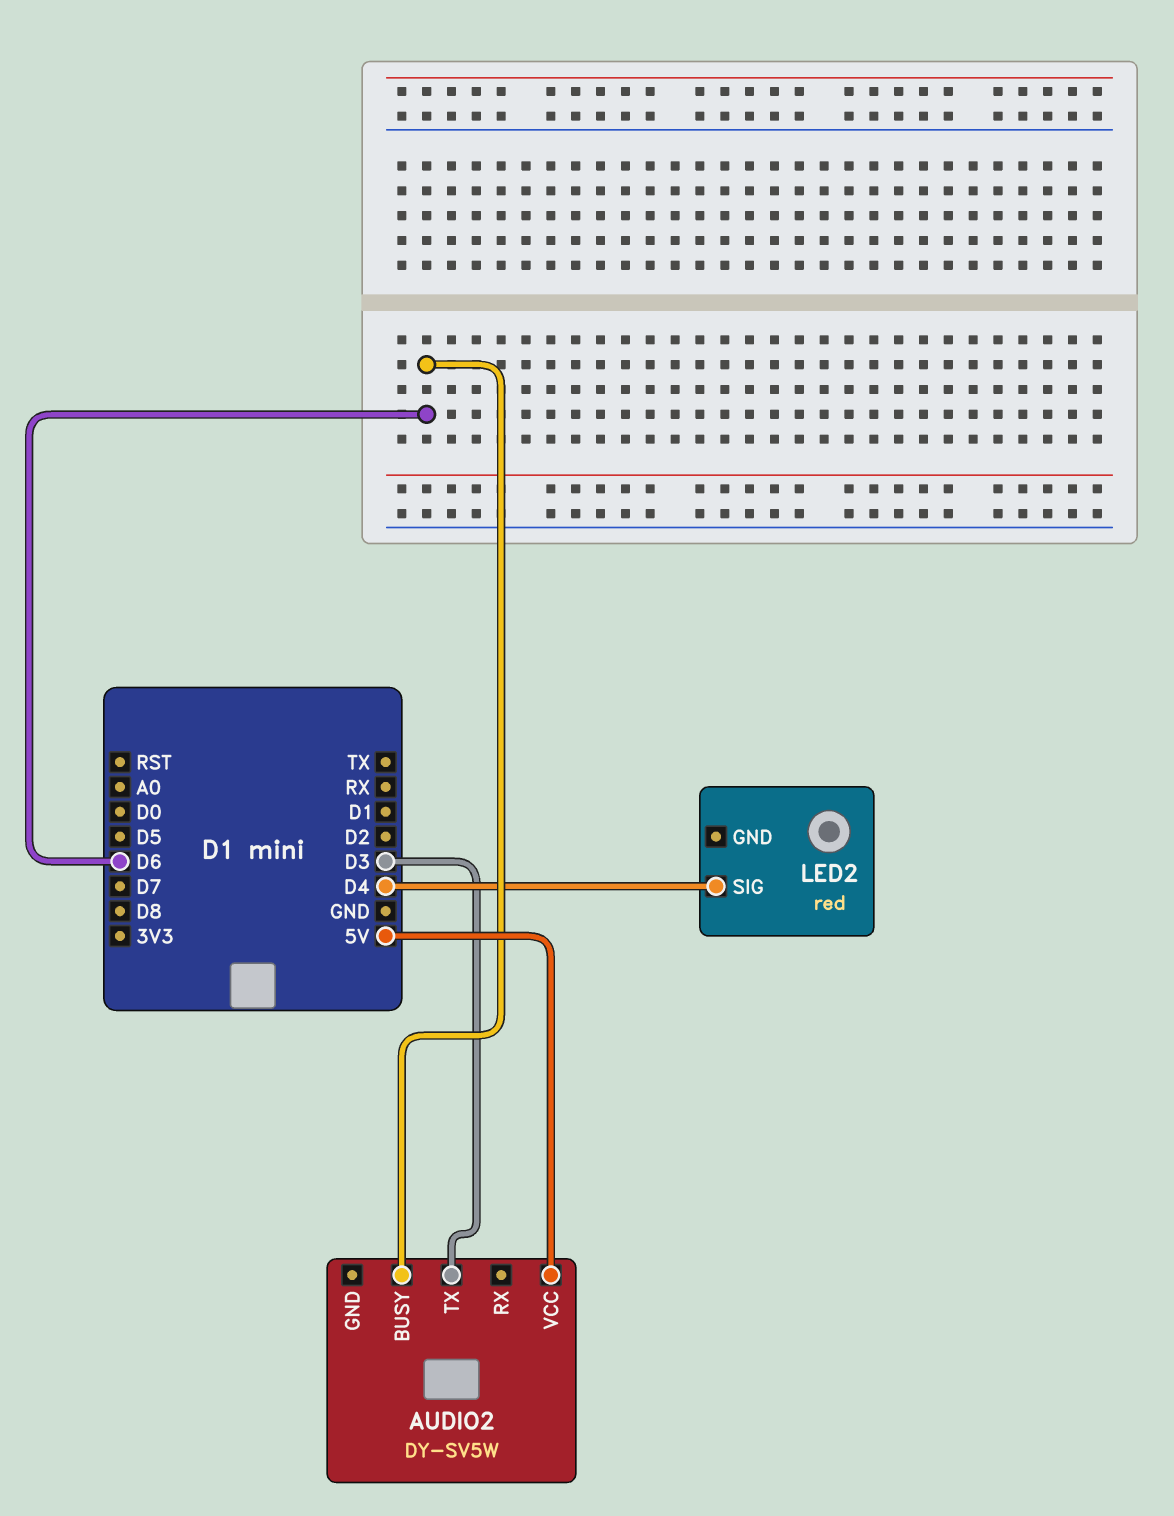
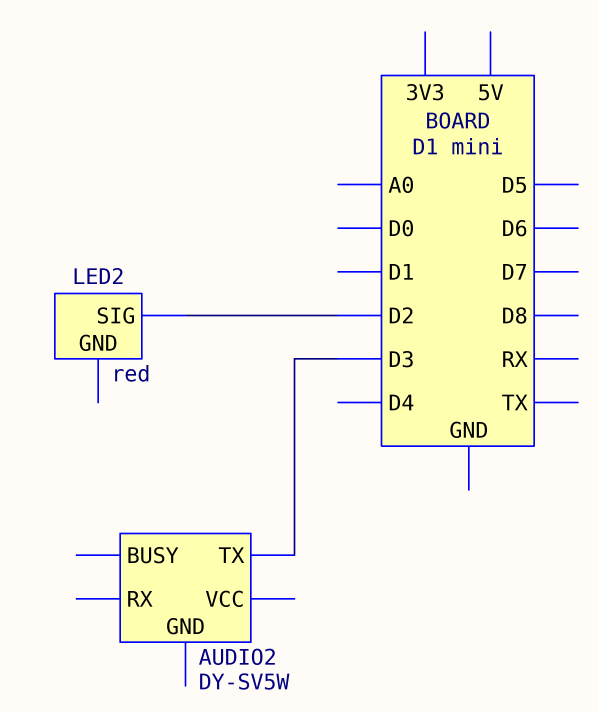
AUDIO2 pin BUSY: D6 -> none
AUDIO2 pin VCC: 5V -> none
LED2 pin SIG: D4 -> D2

